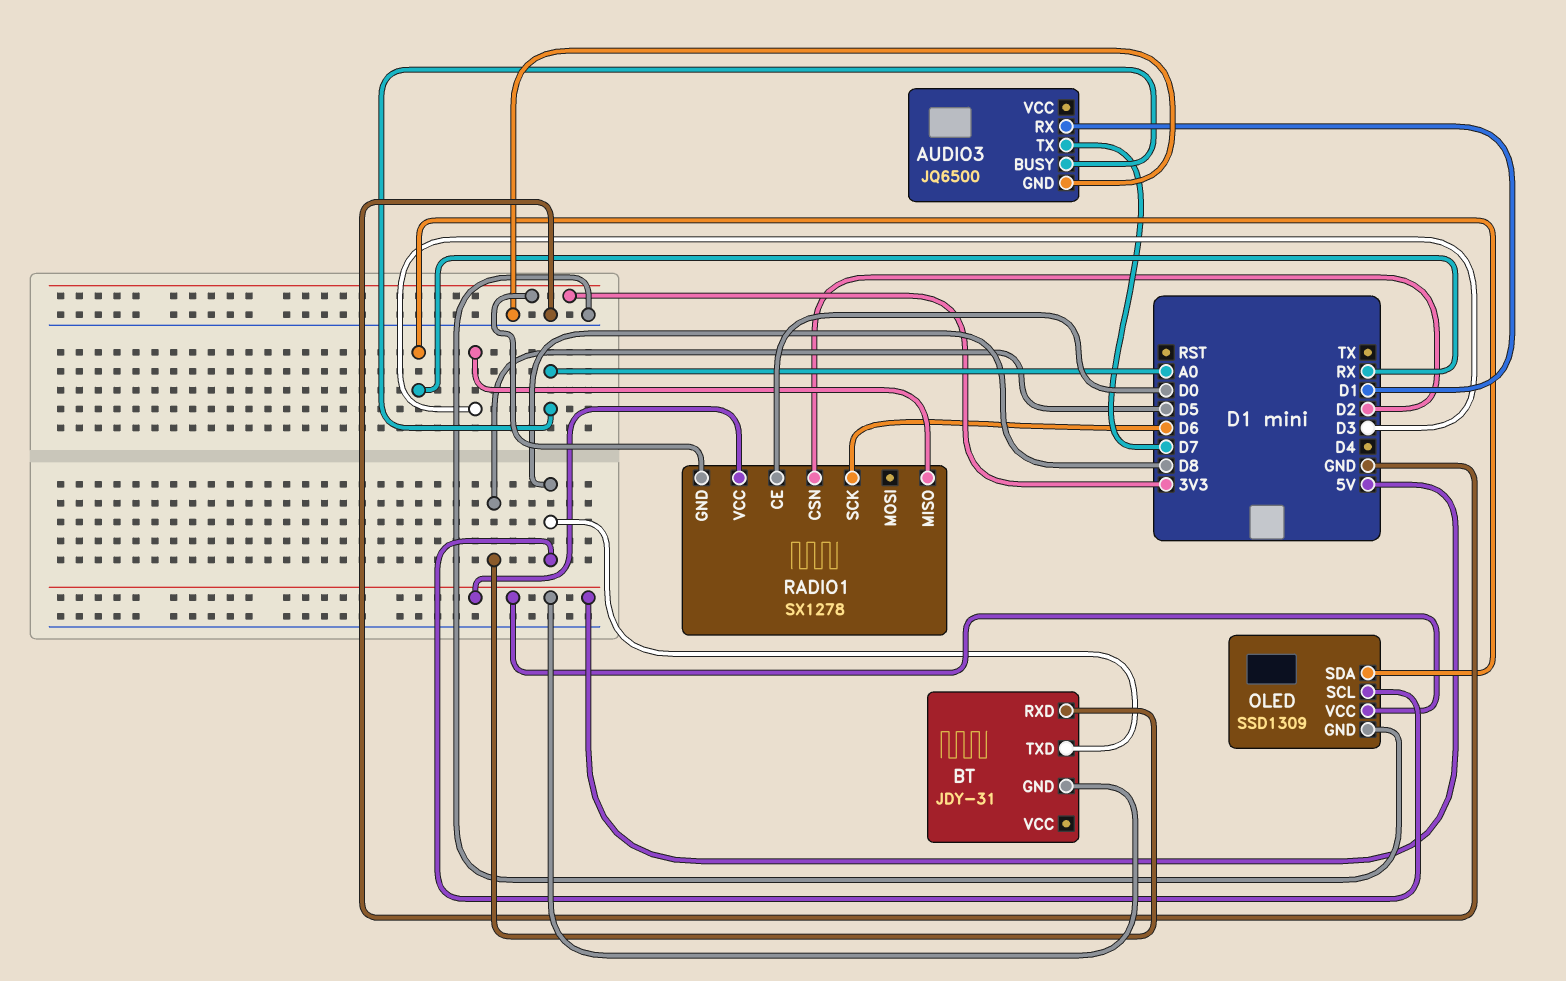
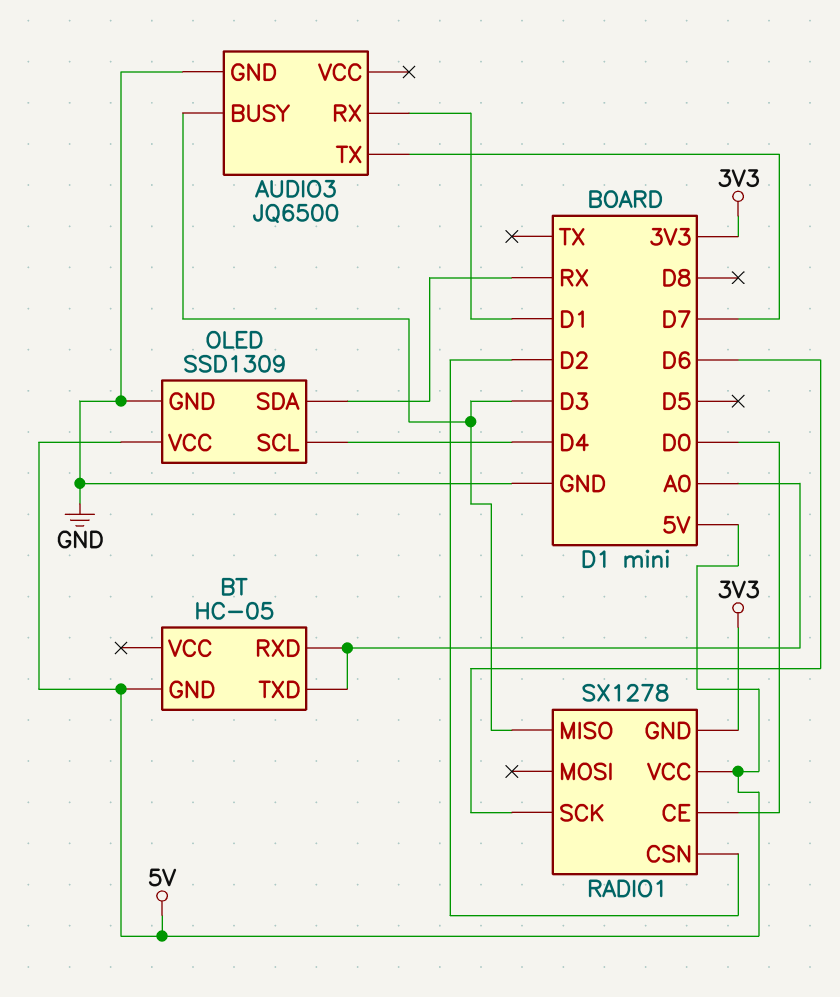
AUDIO3 pin BUSY: A0 -> D3
BT: JDY-31 -> HC-05
BT pin RXD: D5 -> A0
BT pin TXD: D8 -> A0
OLED pin SCL: D8 -> D4

